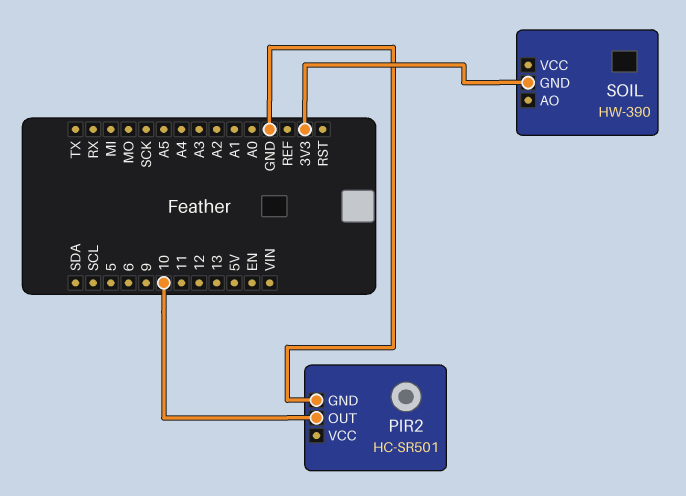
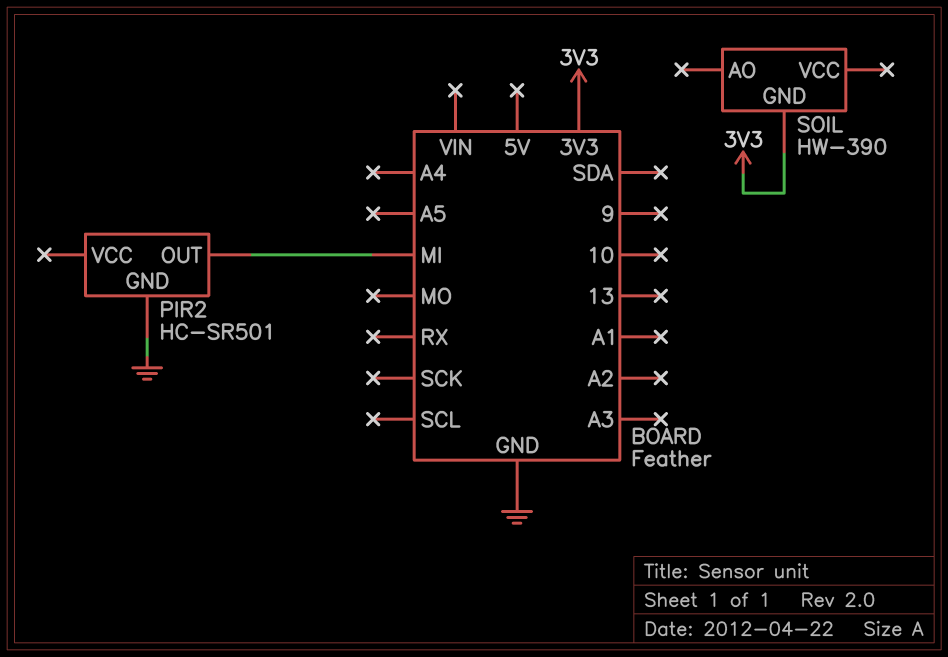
PIR2 pin OUT: 10 -> MI

